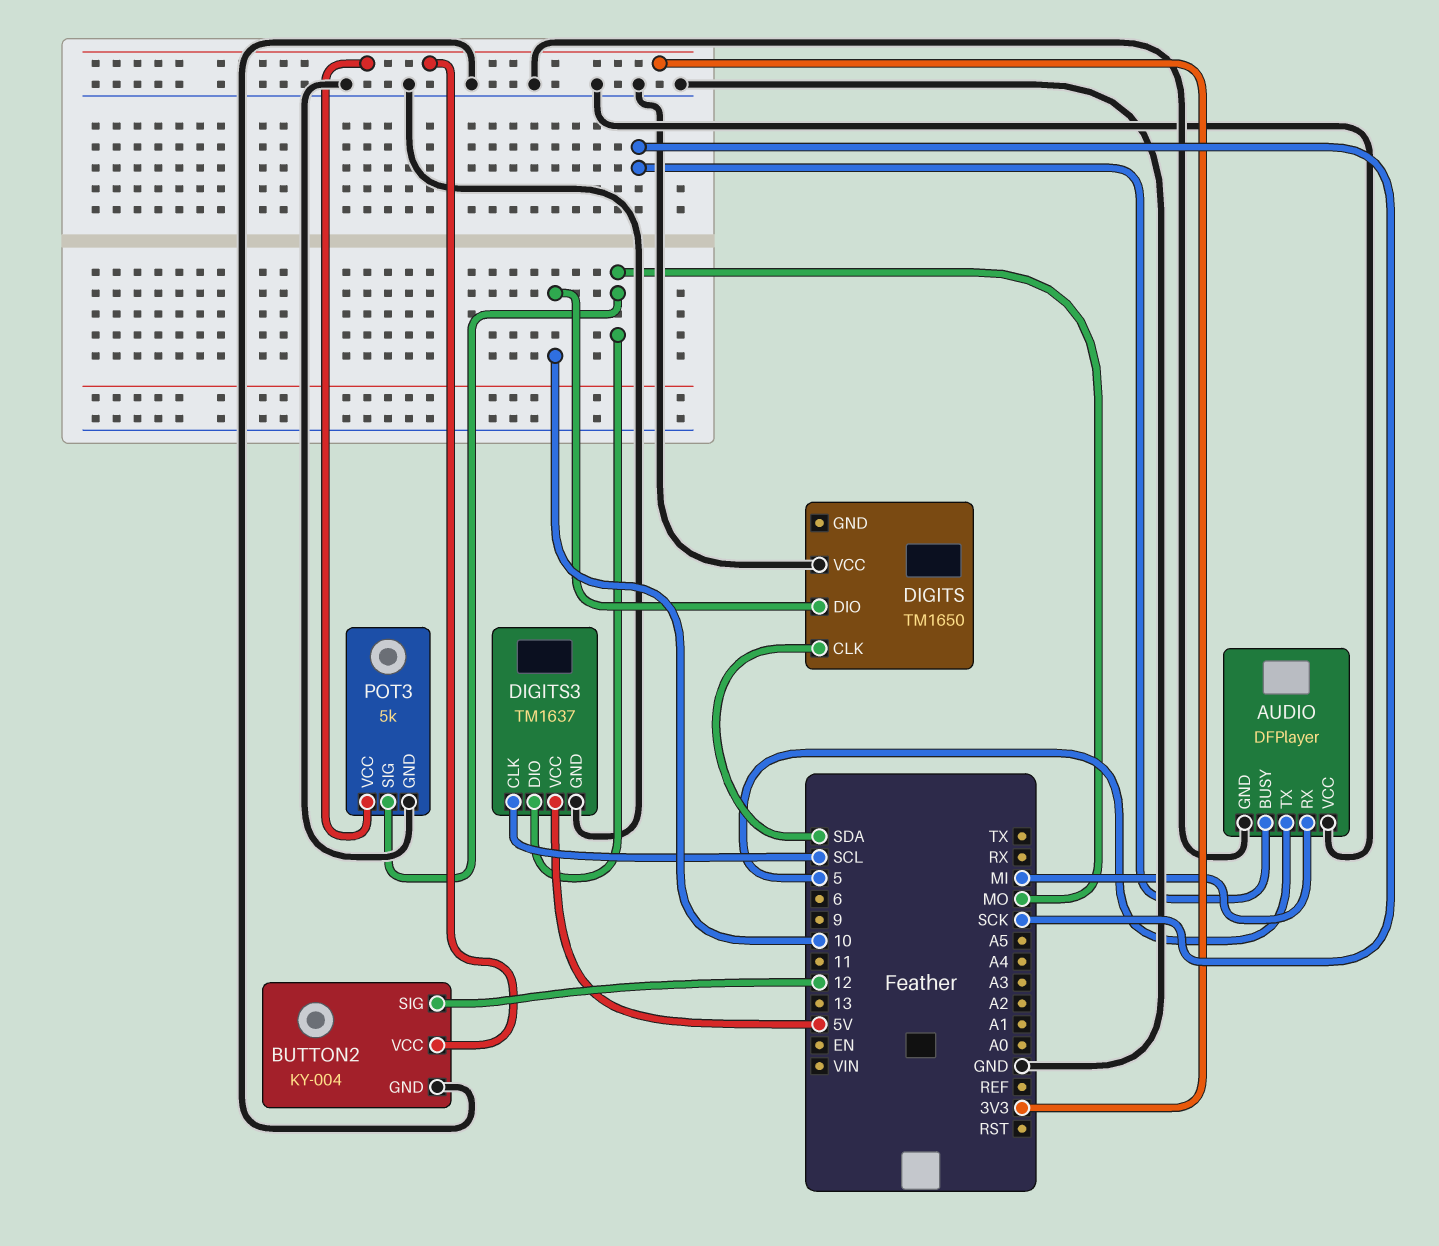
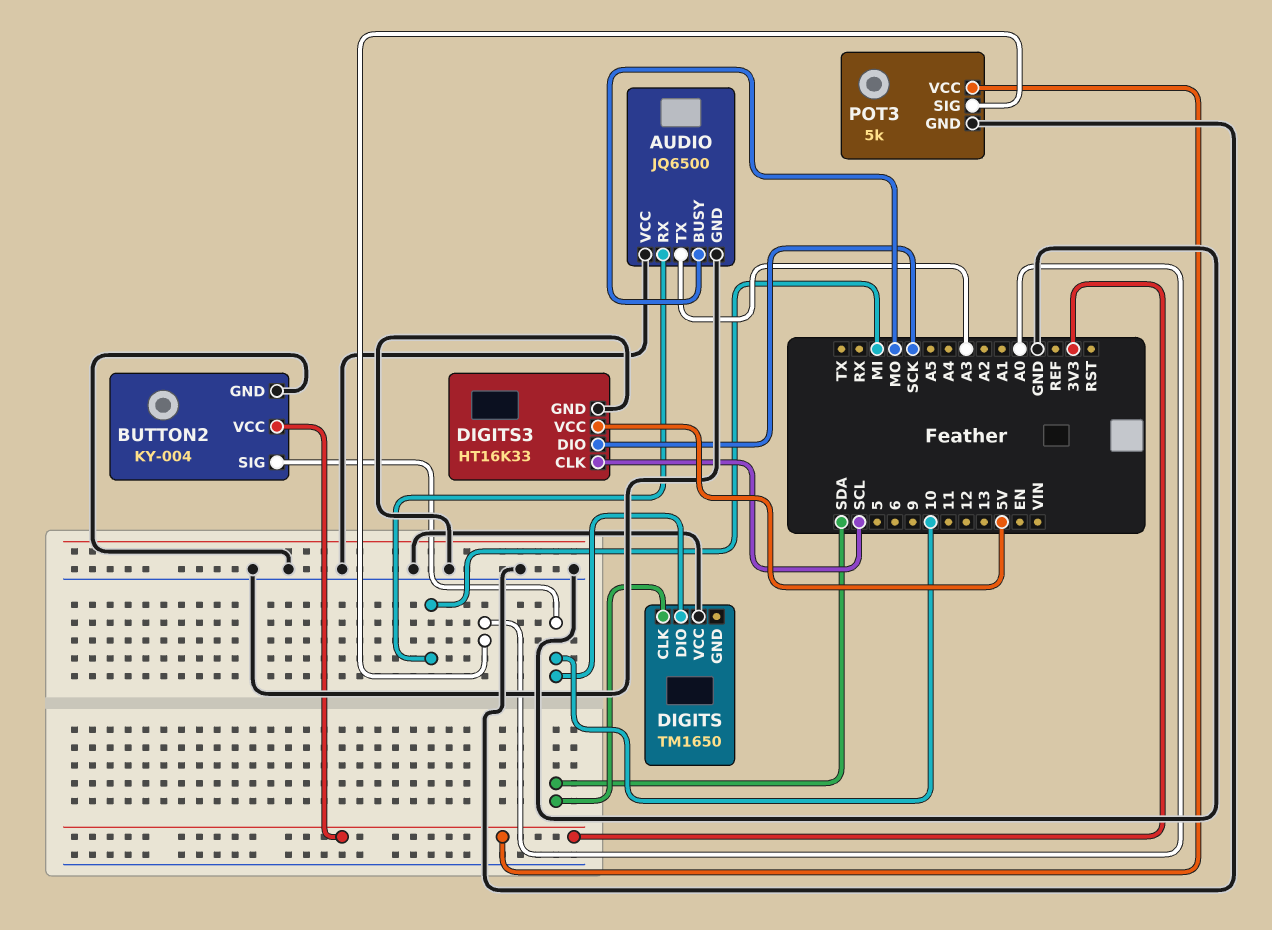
AUDIO: DFPlayer -> JQ6500
AUDIO pin BUSY: SCK -> MO
AUDIO pin TX: 5 -> A3
BUTTON2 pin SIG: 12 -> 10
DIGITS3: TM1637 -> HT16K33
DIGITS3 pin DIO: MO -> SCK
POT3 pin SIG: MO -> A0

